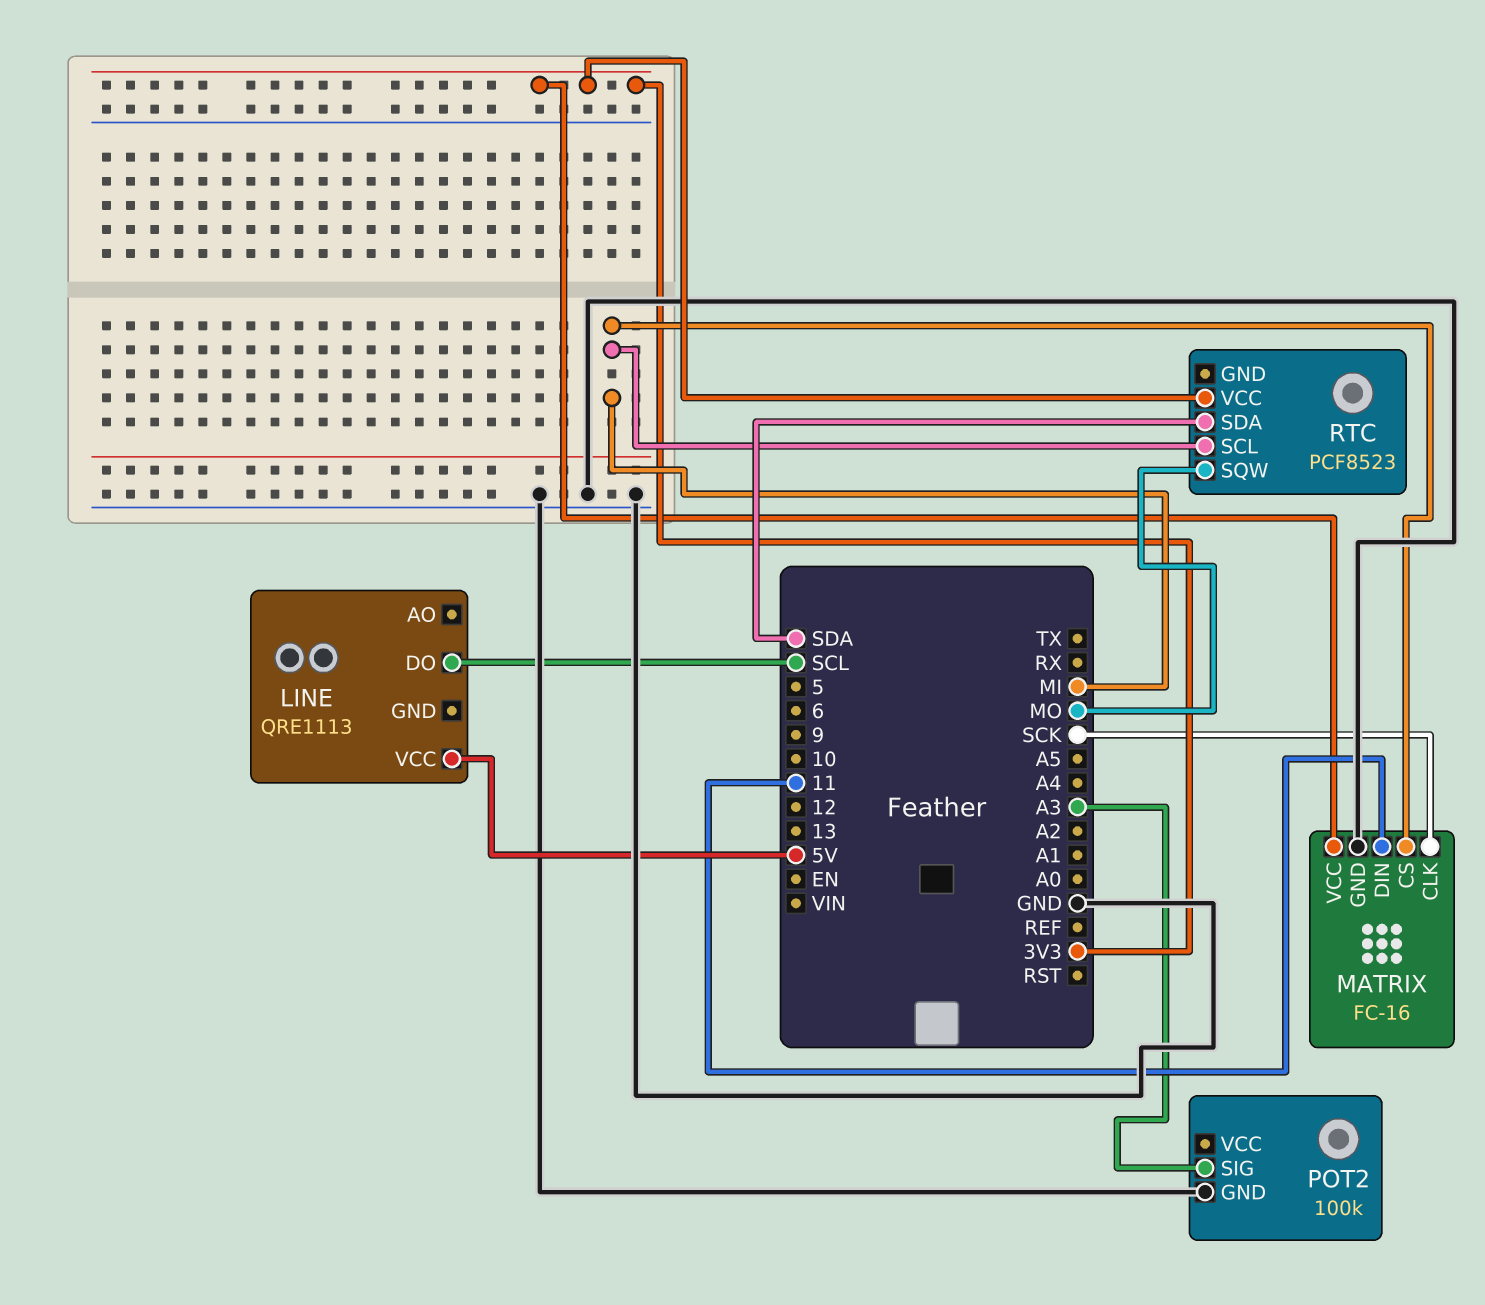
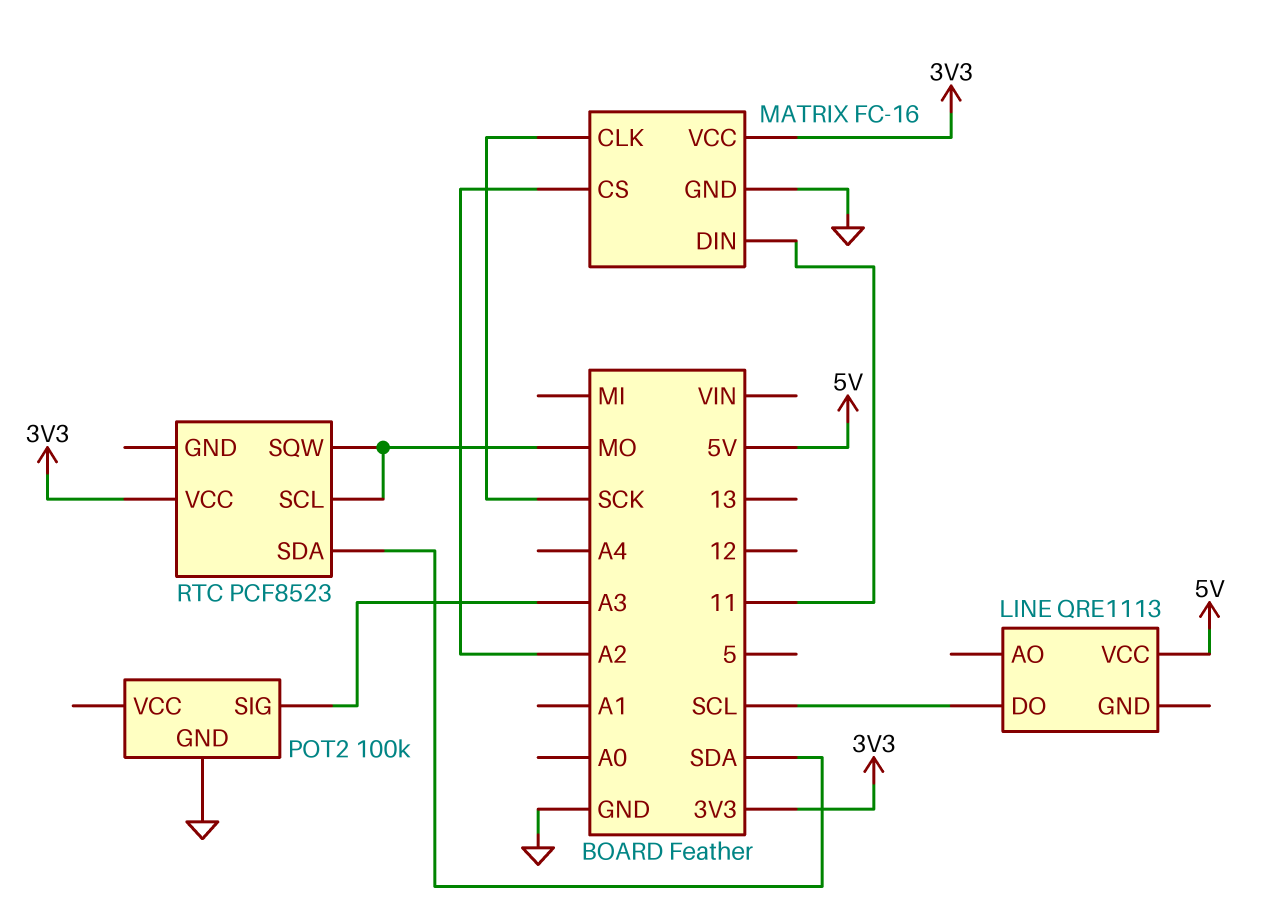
MATRIX pin CS: MI -> A2
RTC pin SCL: MI -> MO

